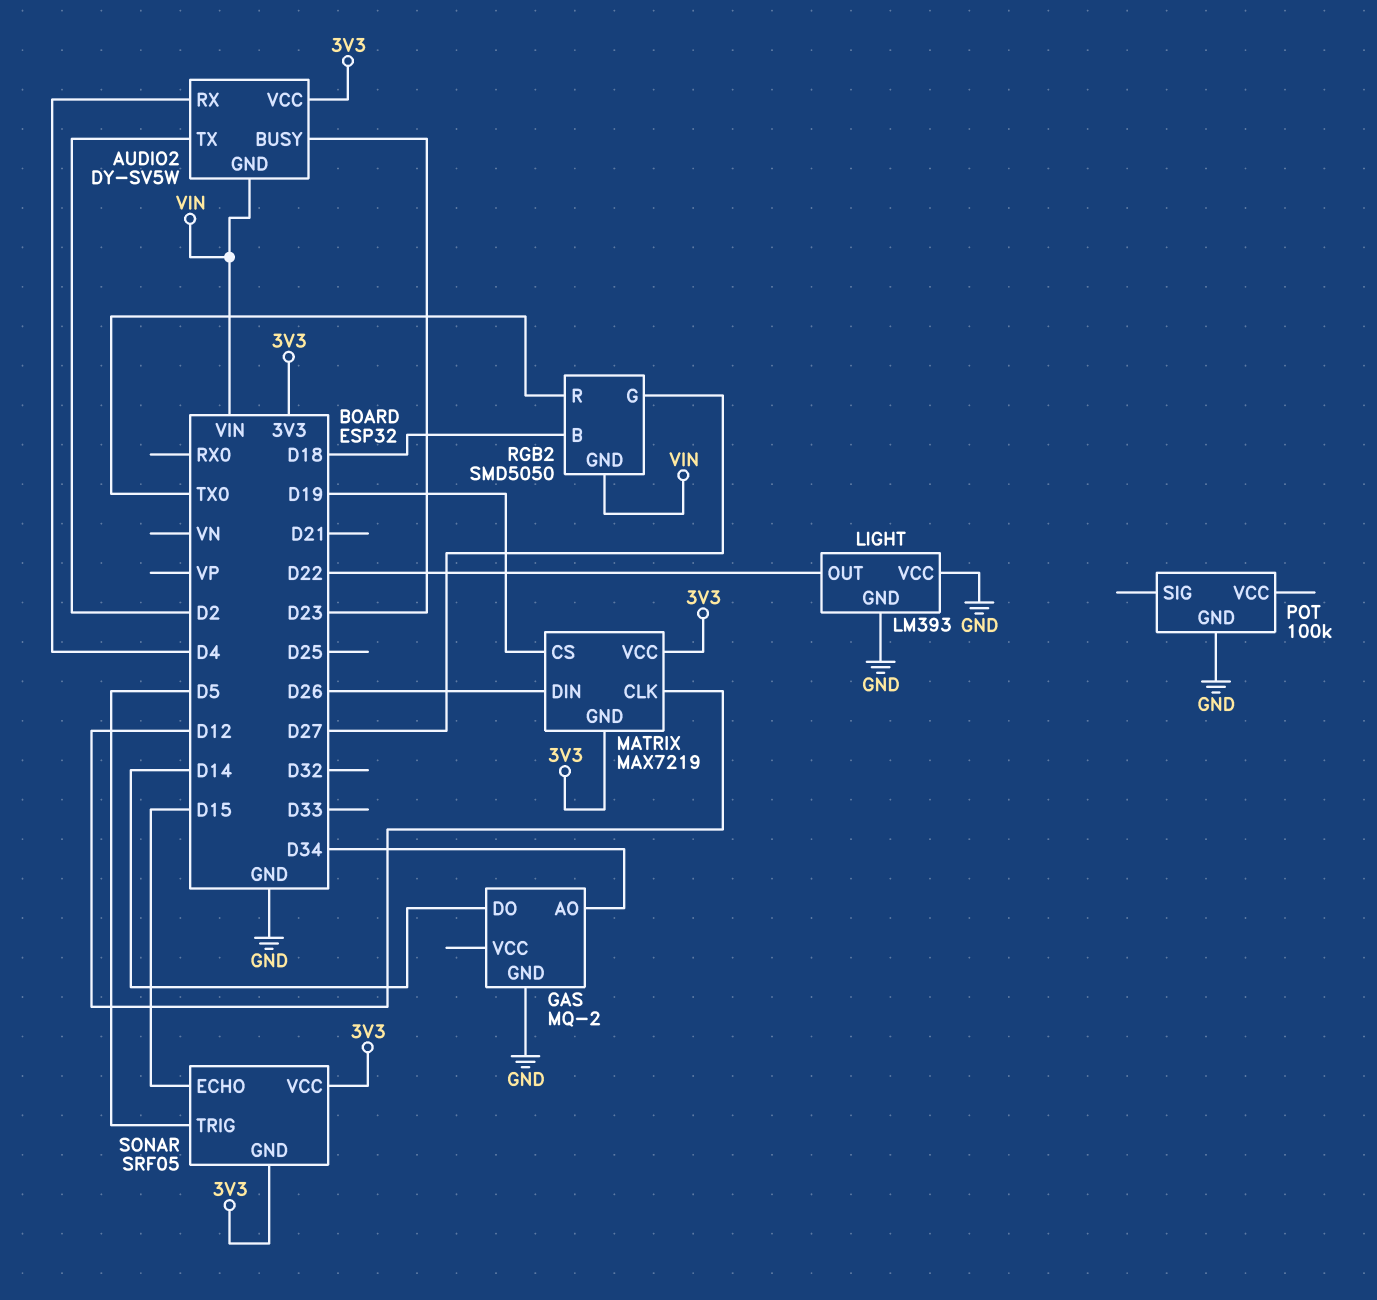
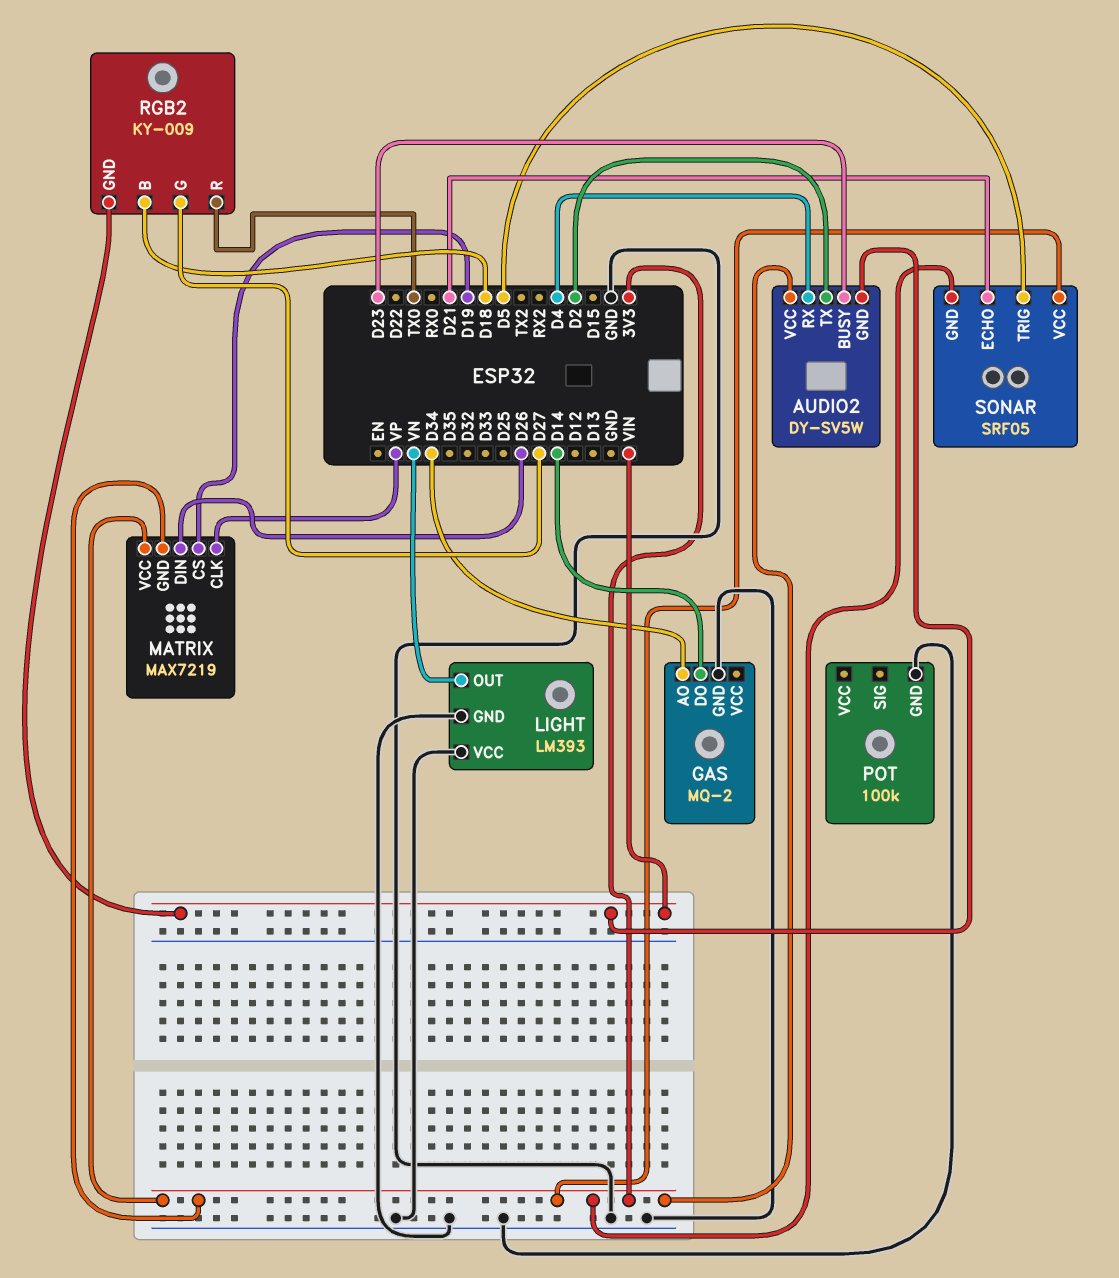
LIGHT pin OUT: D22 -> VN
MATRIX pin CLK: D12 -> VP
RGB2: SMD5050 -> KY-009
SONAR pin ECHO: D15 -> D21

